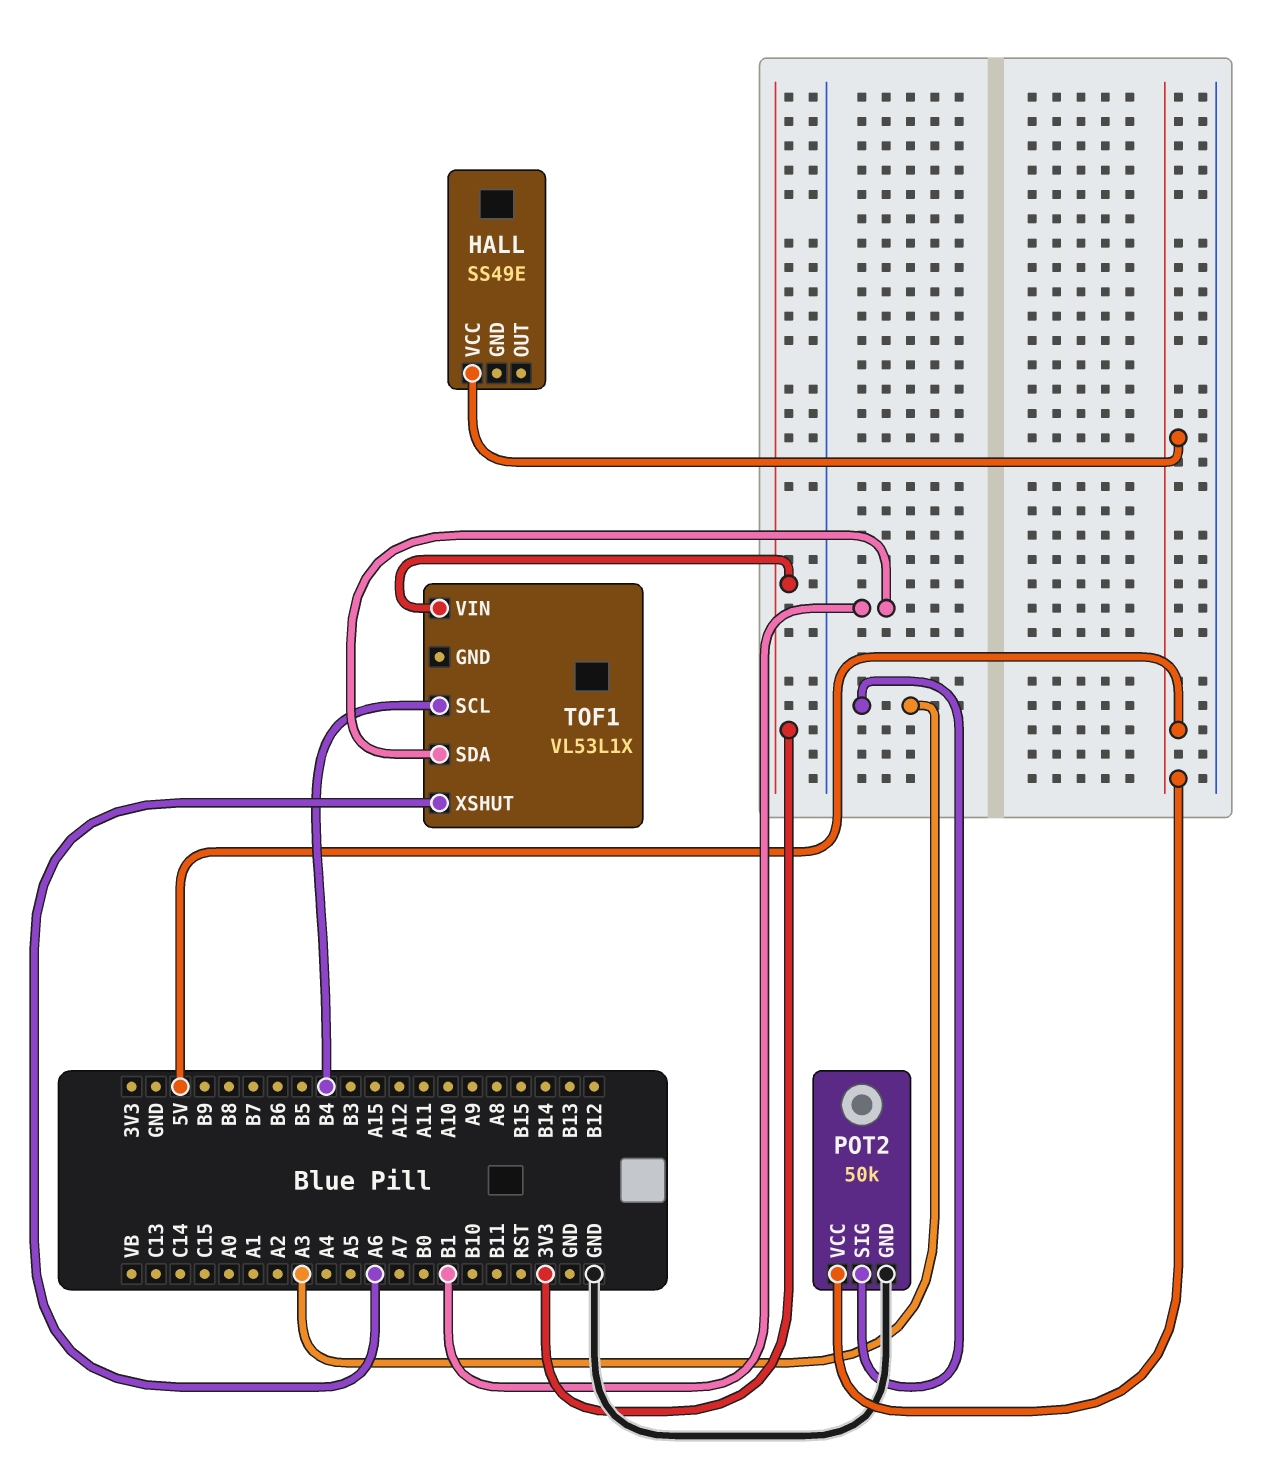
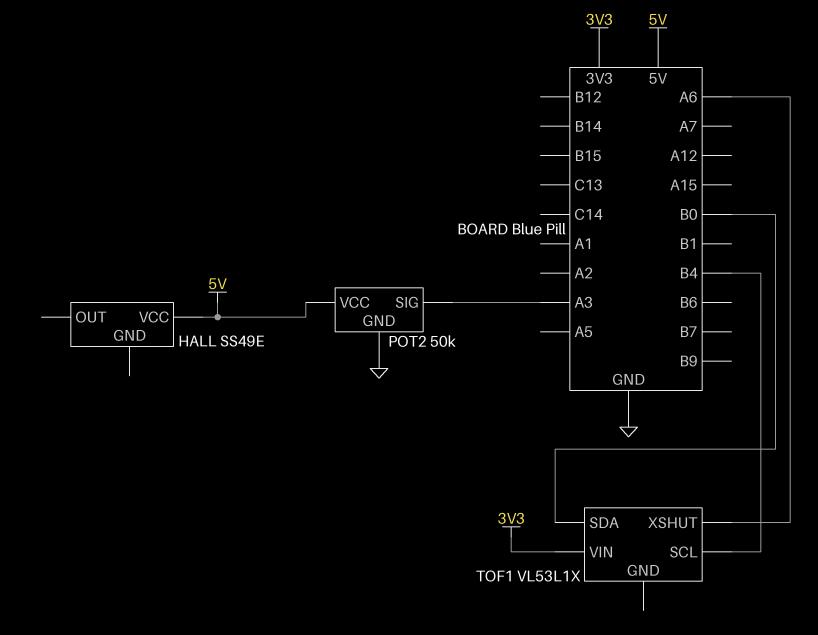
TOF1 pin SDA: B1 -> B0

